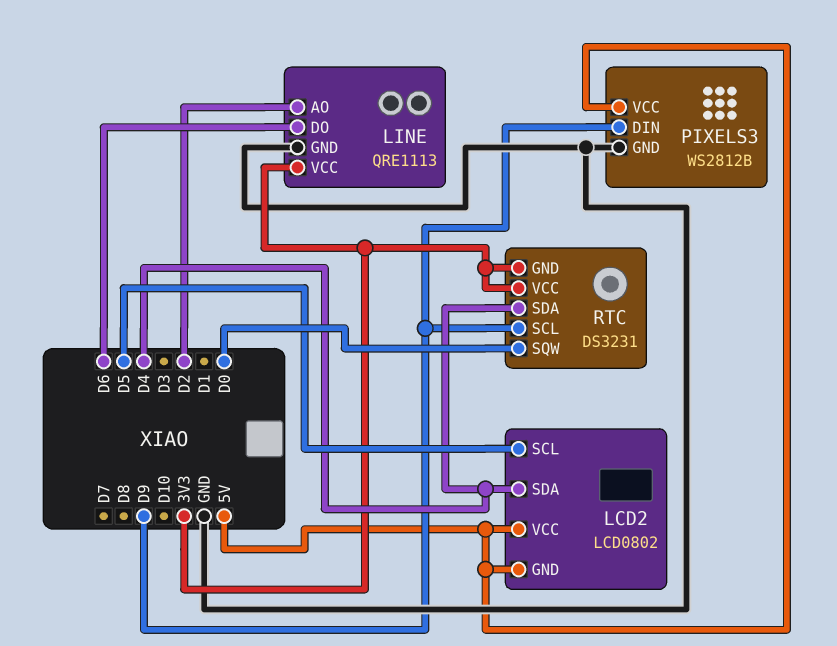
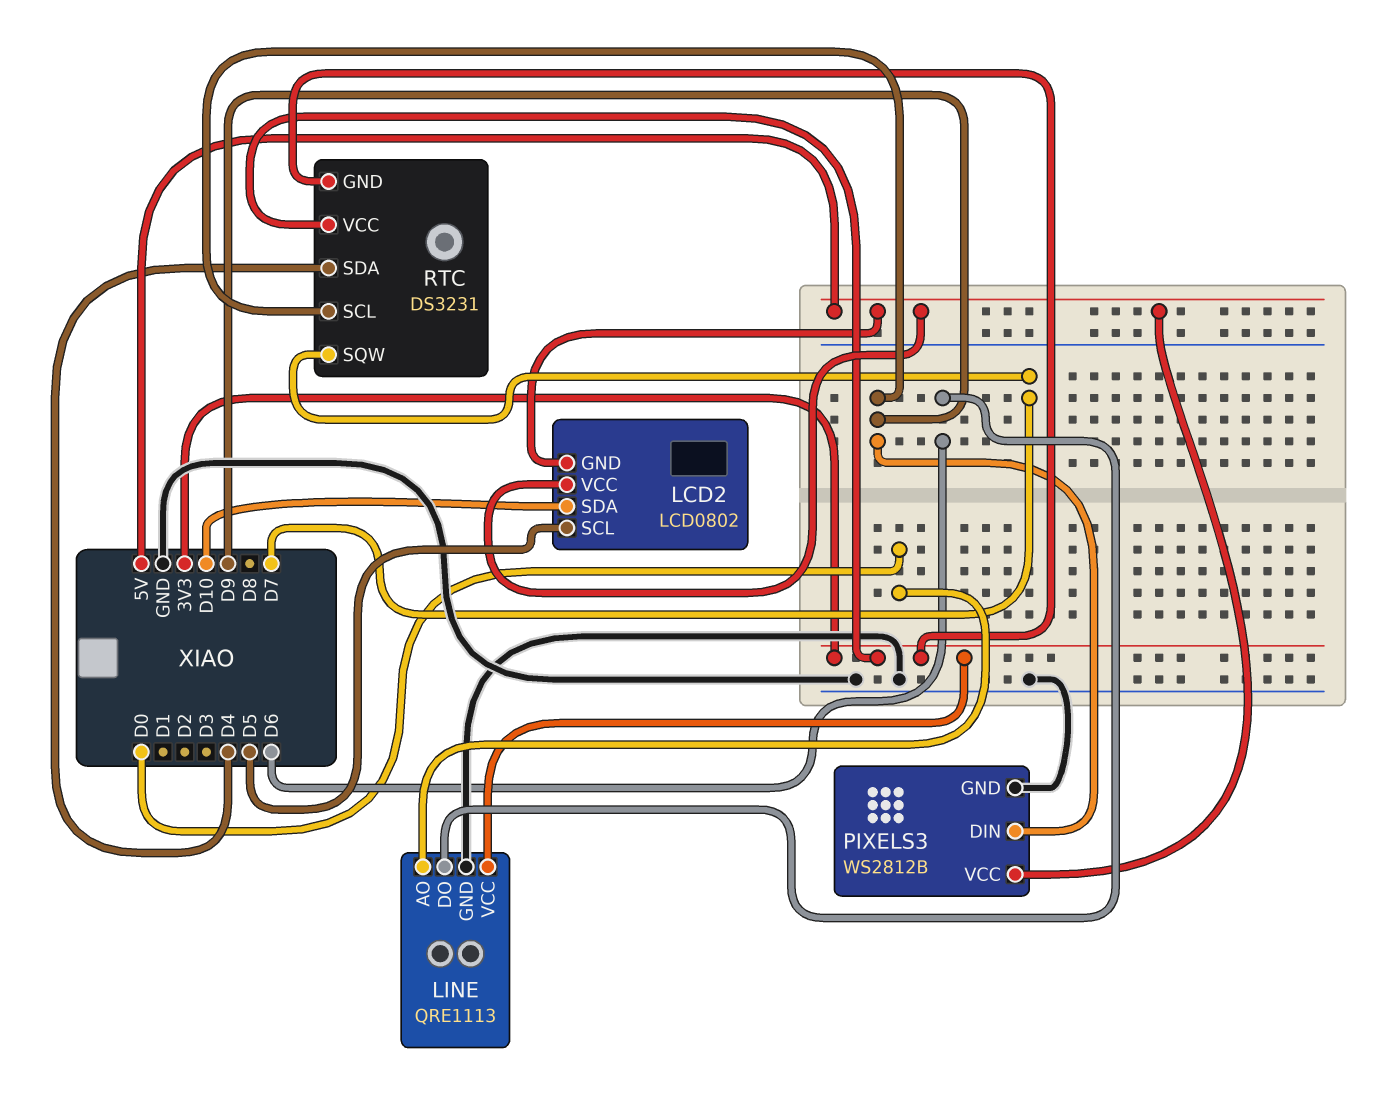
LCD2 pin SDA: D4 -> D10
LINE pin AO: D2 -> D0
RTC pin SQW: D0 -> D7

